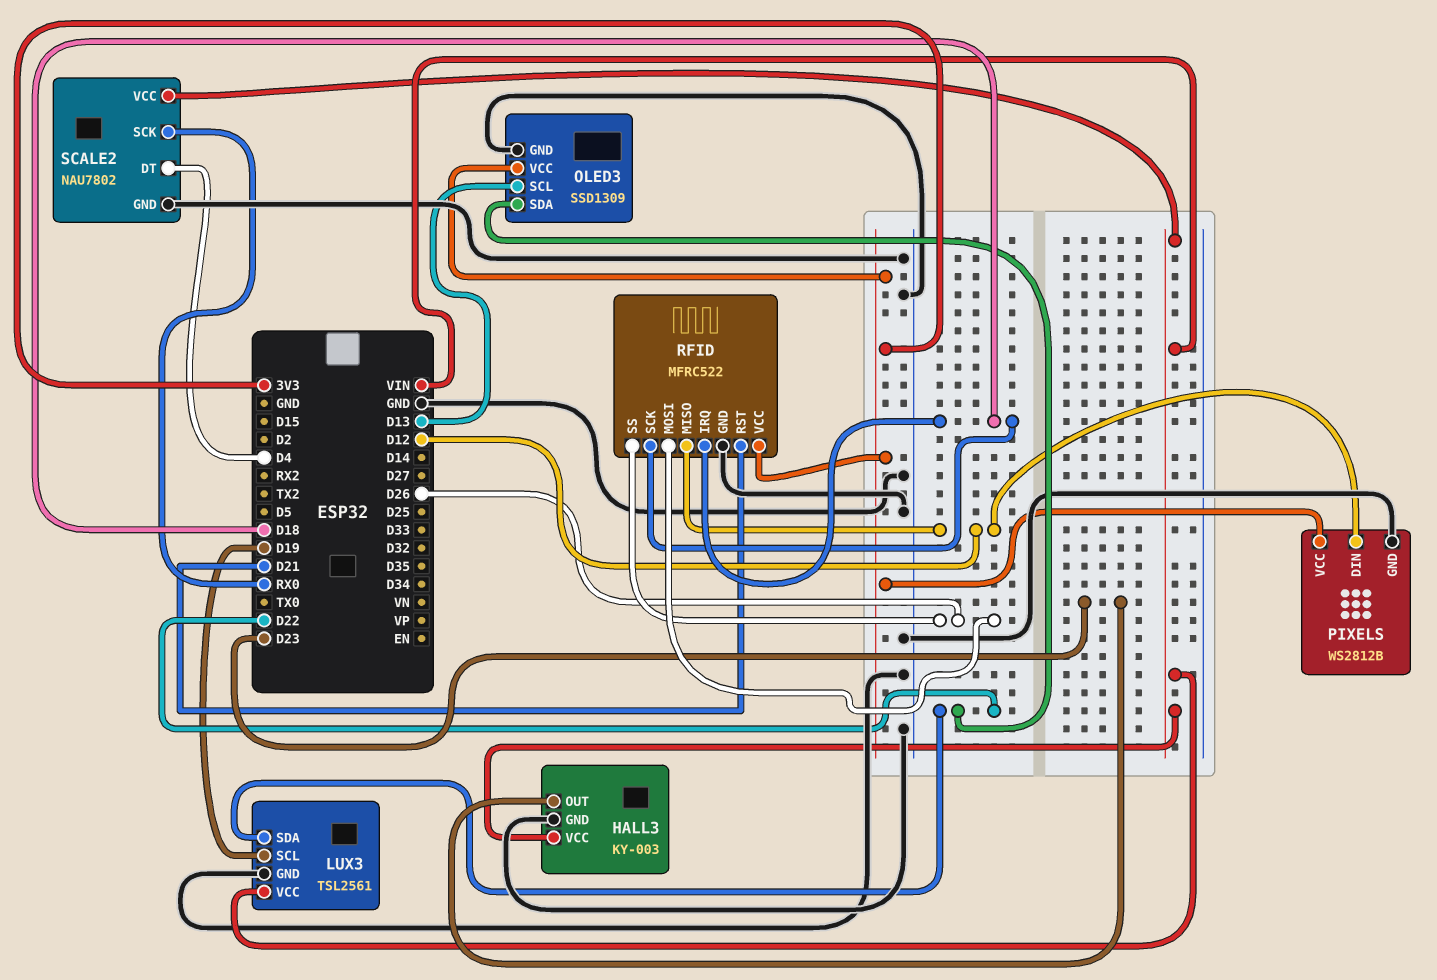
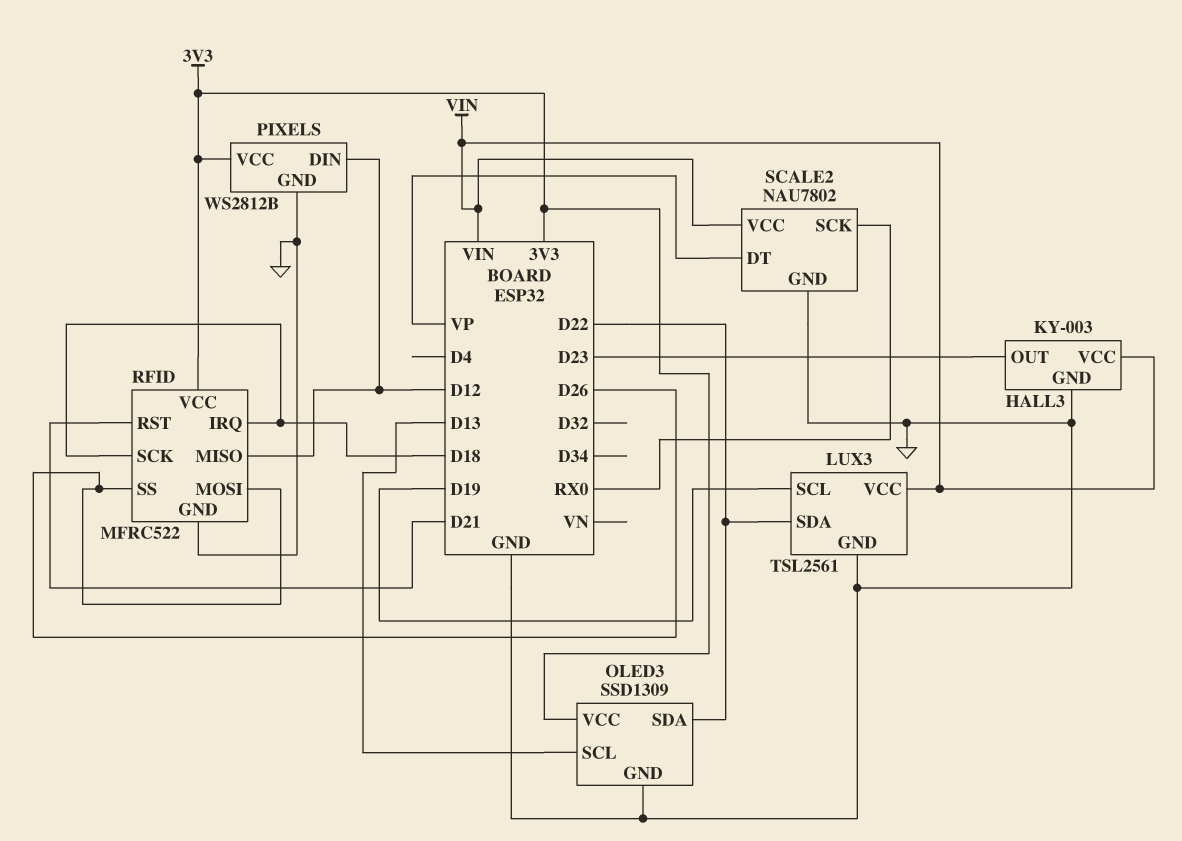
SCALE2 pin DT: D4 -> VP

